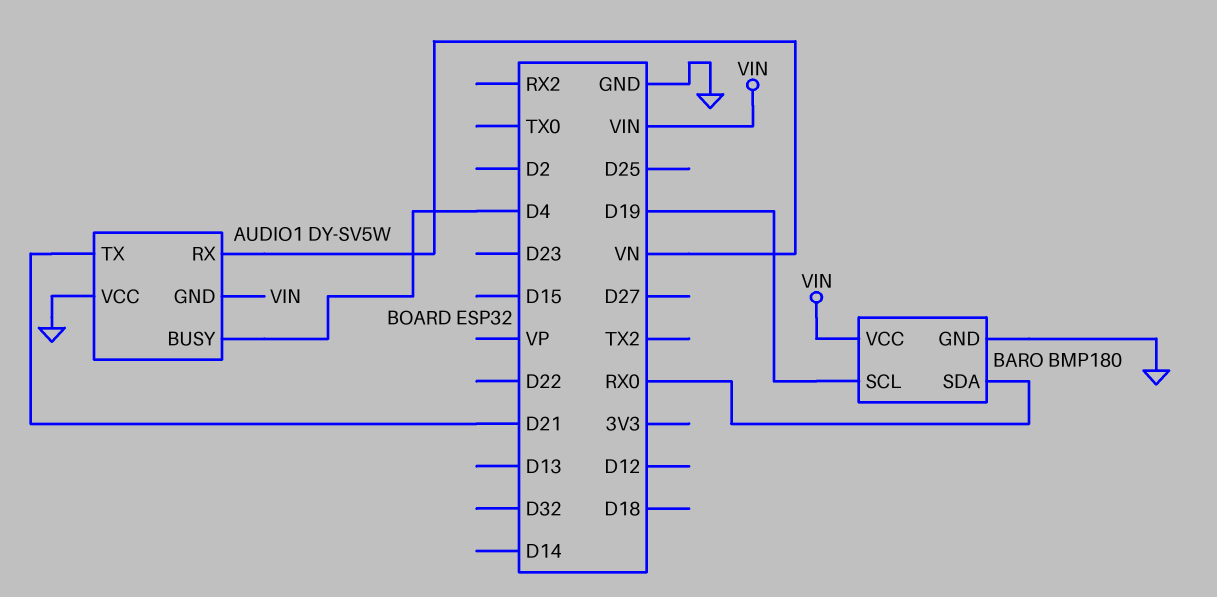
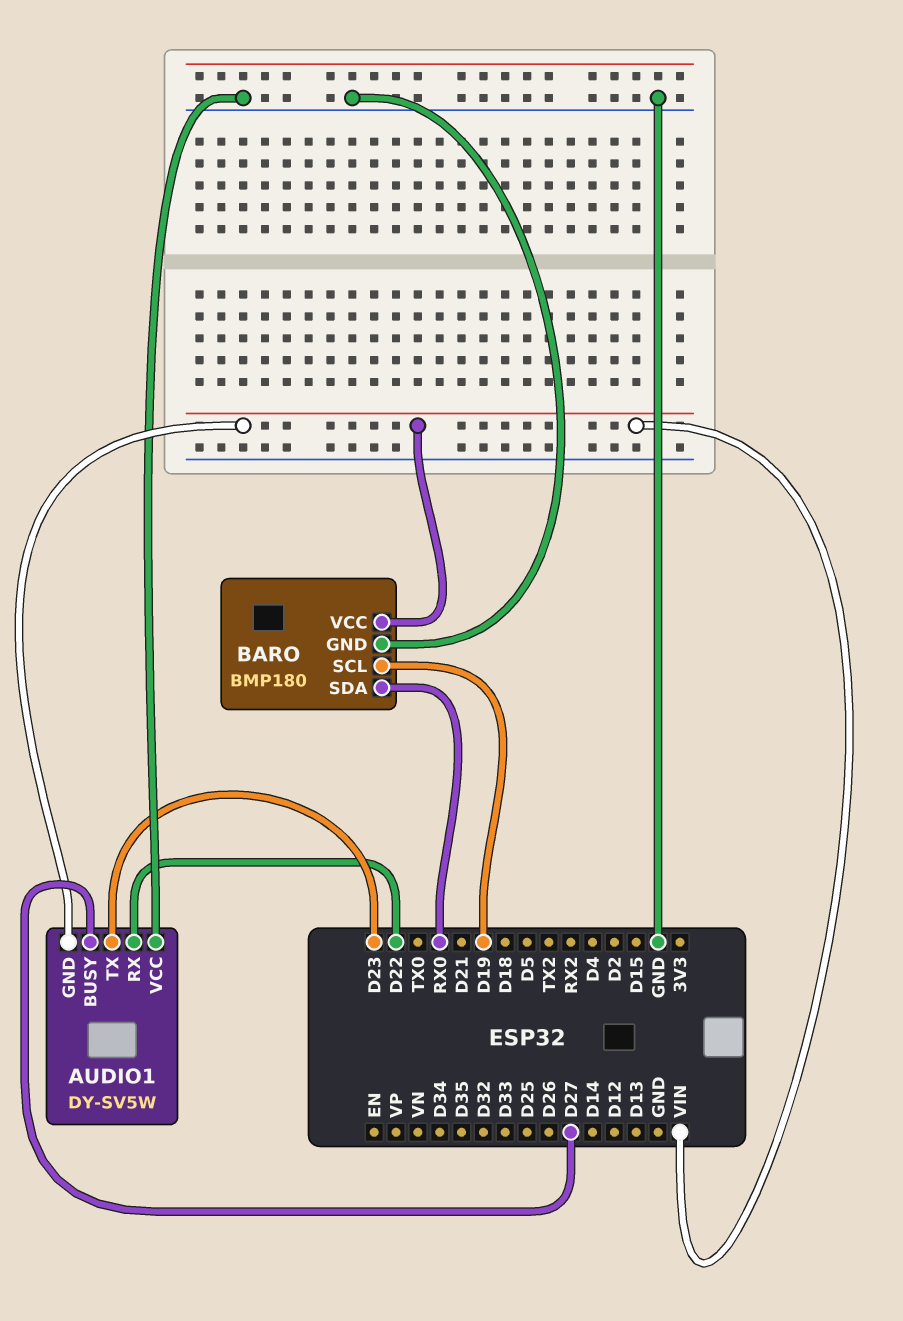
AUDIO1 pin BUSY: D4 -> D27
AUDIO1 pin RX: VN -> D22
AUDIO1 pin TX: D21 -> D23

